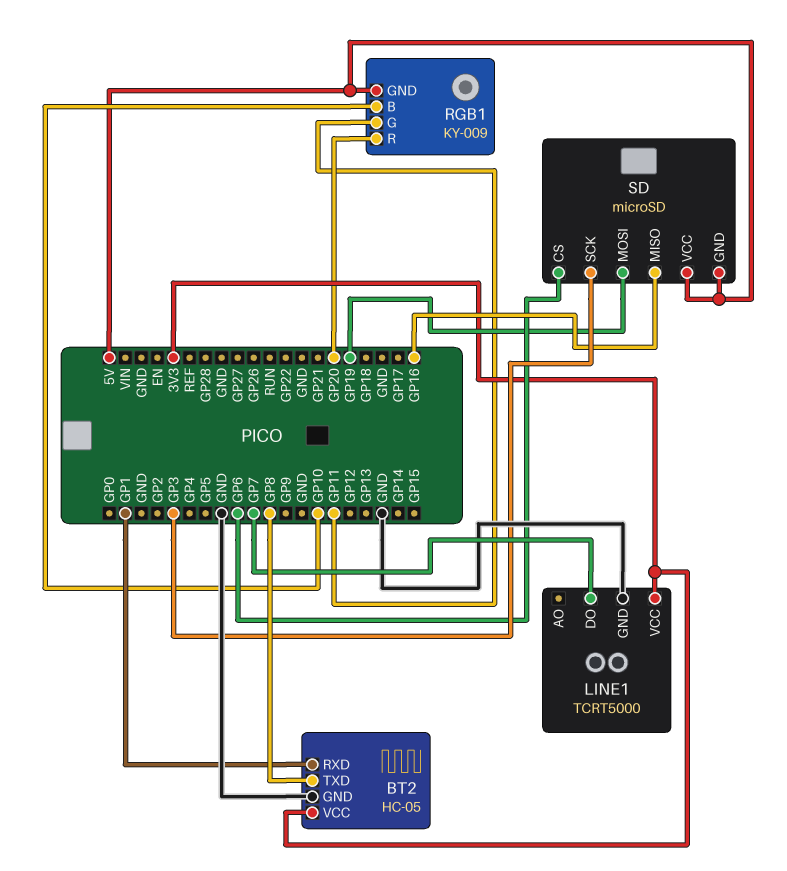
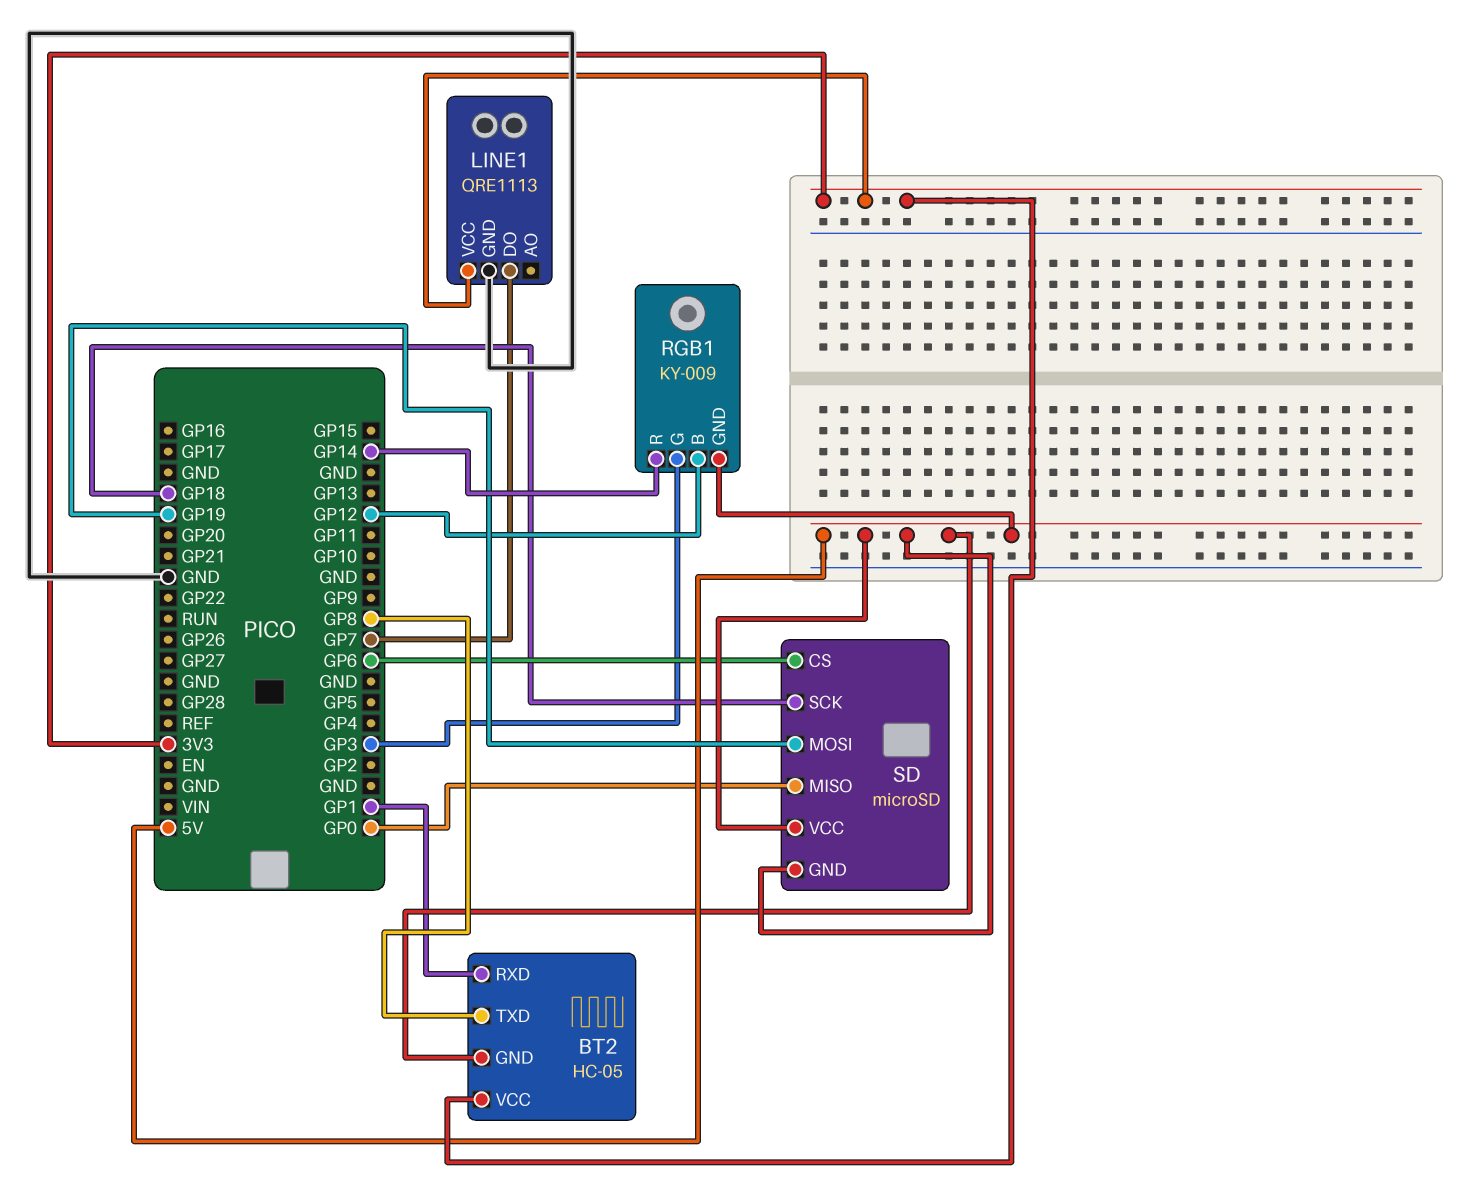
BT2 pin GND: GND -> 5V
LINE1: TCRT5000 -> QRE1113
RGB1 pin B: GP10 -> GP12
RGB1 pin G: GP11 -> GP3
RGB1 pin R: GP20 -> GP14
SD pin MISO: GP16 -> GP0
SD pin SCK: GP3 -> GP18

